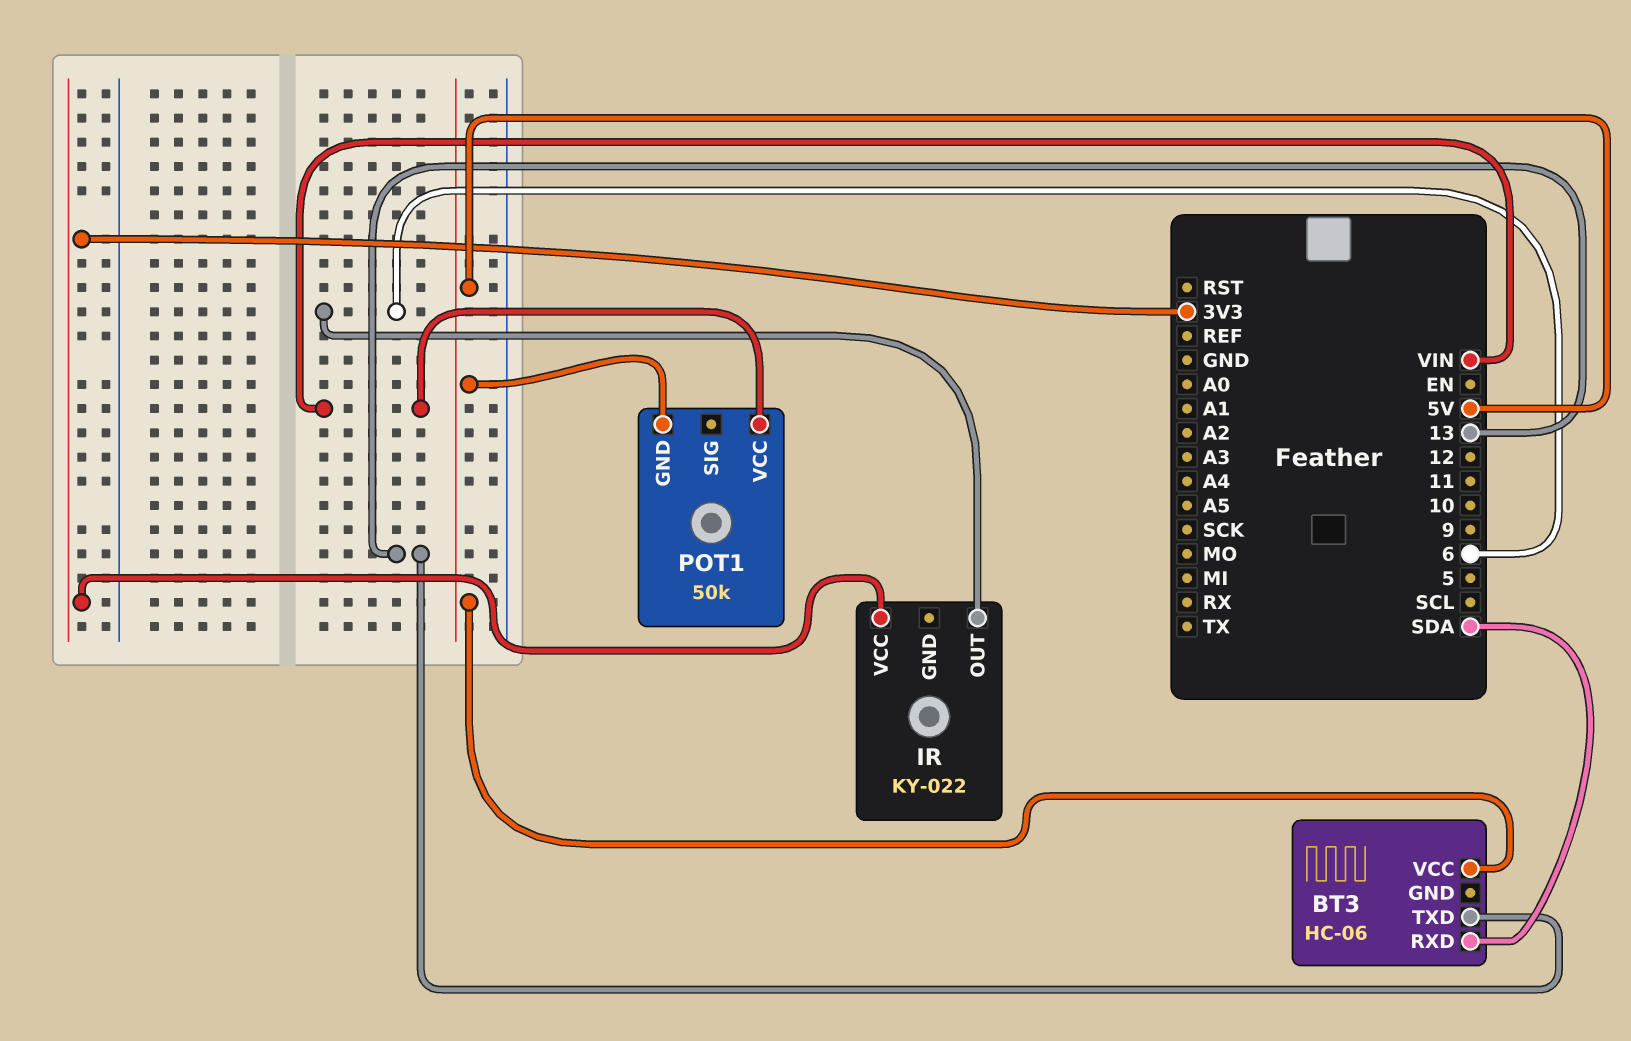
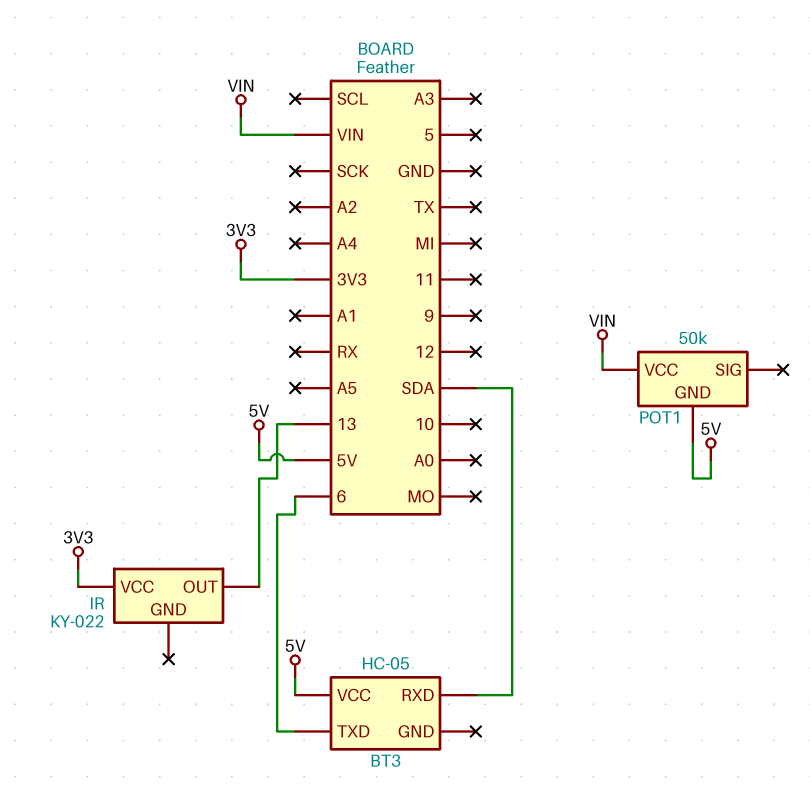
BT3: HC-06 -> HC-05
BT3 pin TXD: 13 -> 6
IR pin OUT: 6 -> 13

